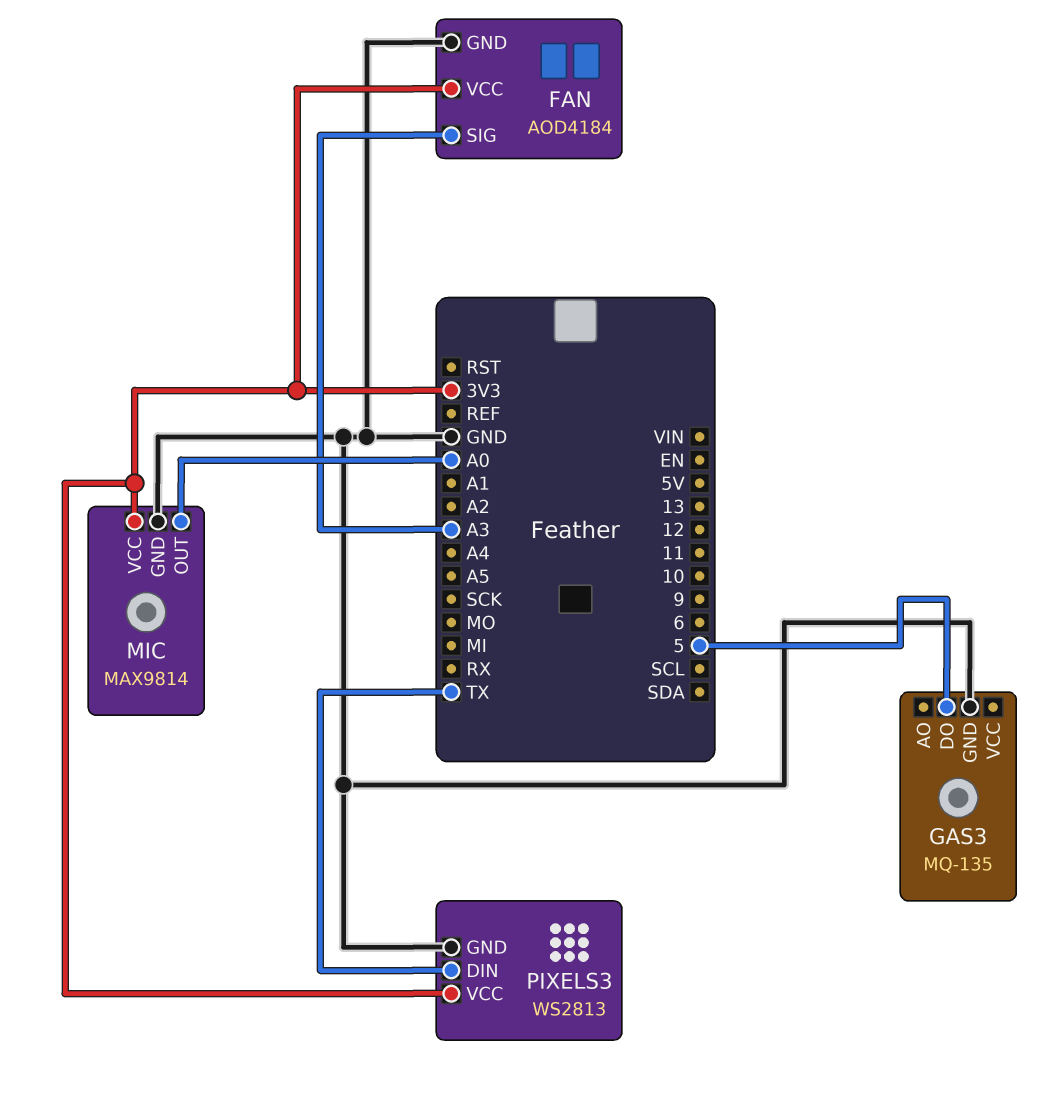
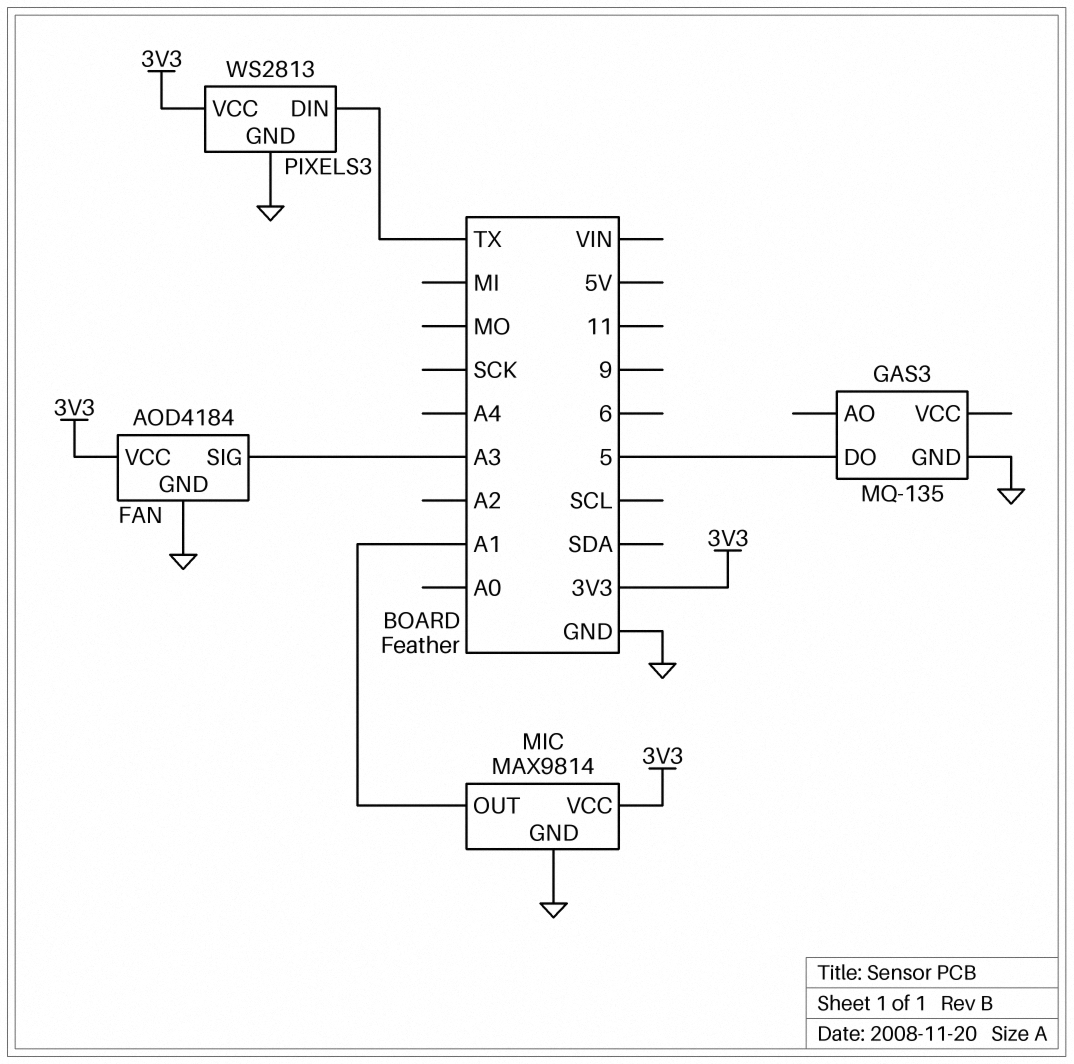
MIC pin OUT: A0 -> A1

